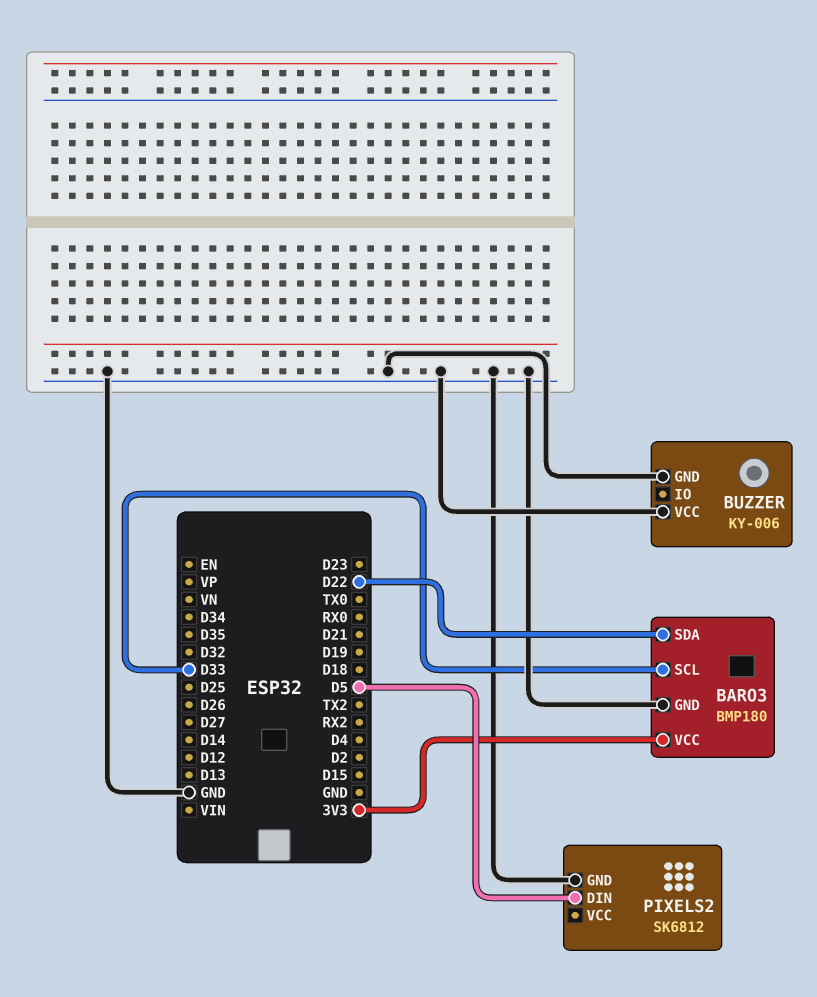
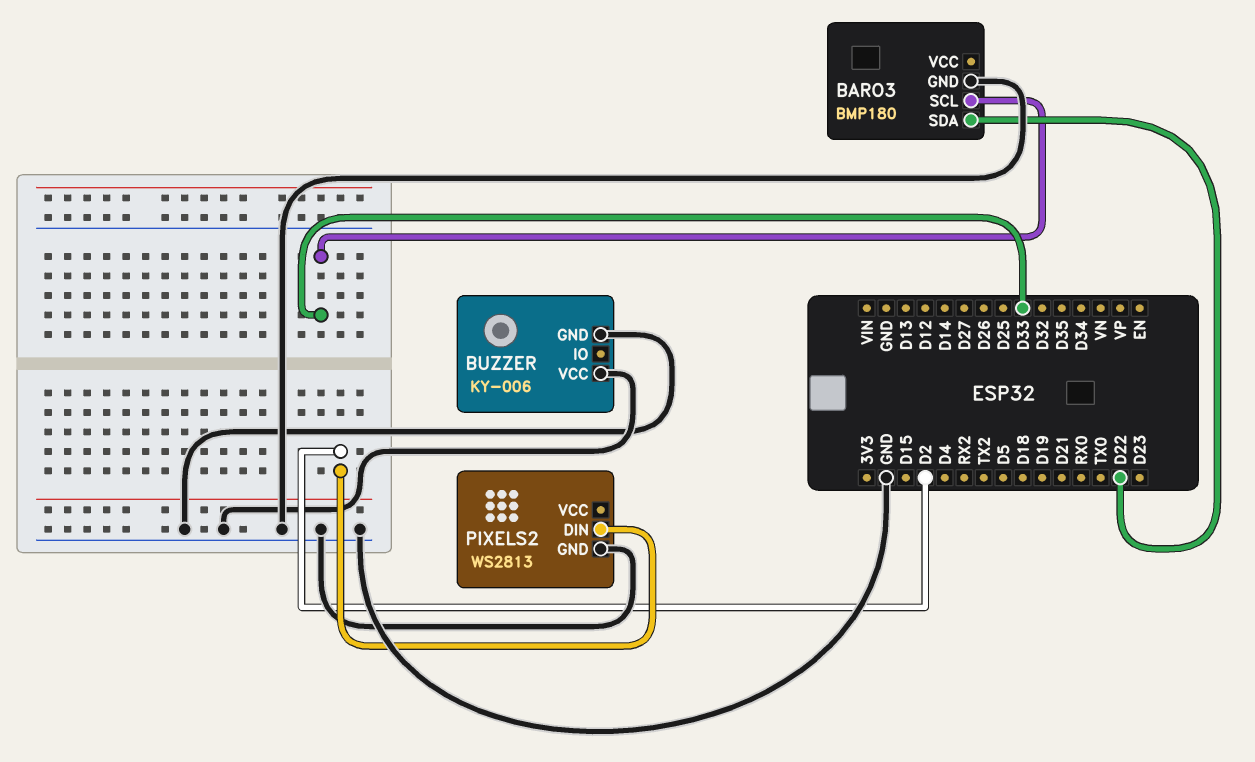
BARO3 pin VCC: 3V3 -> none
PIXELS2: SK6812 -> WS2813
PIXELS2 pin DIN: D5 -> D2

